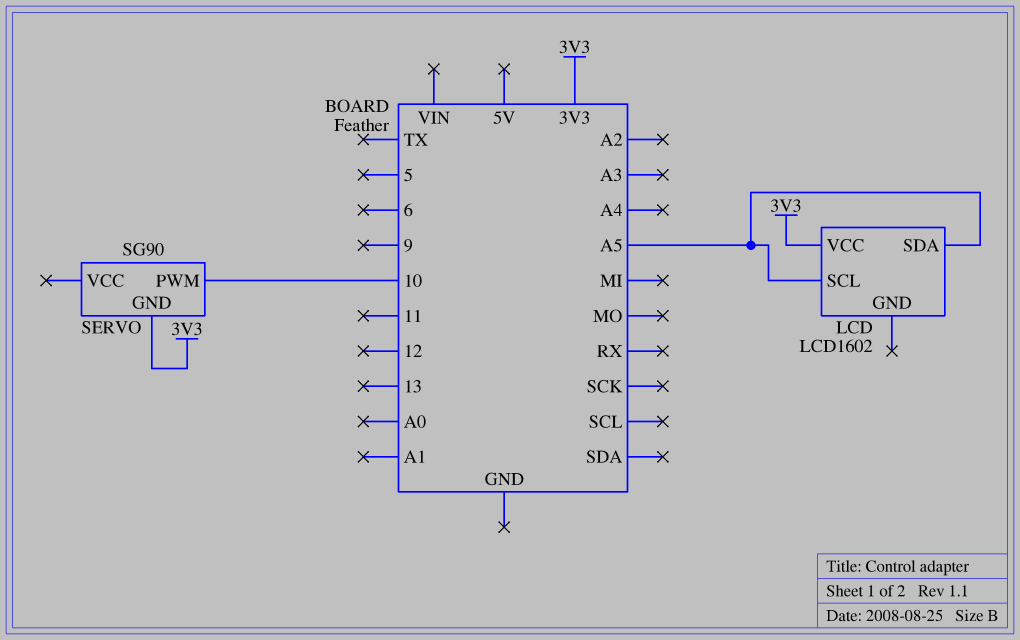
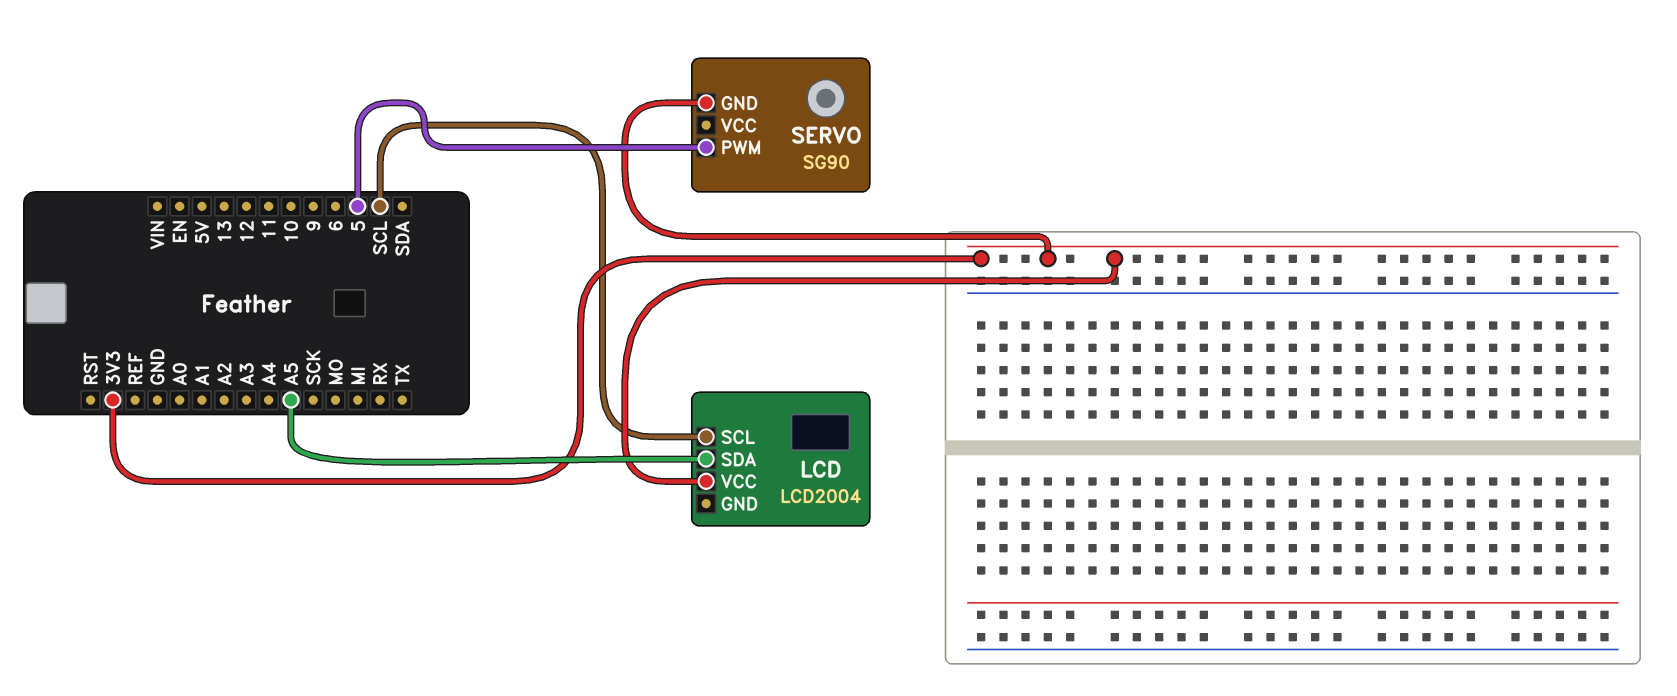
LCD: LCD1602 -> LCD2004
LCD pin SCL: A5 -> SCL
SERVO pin PWM: 10 -> 5

